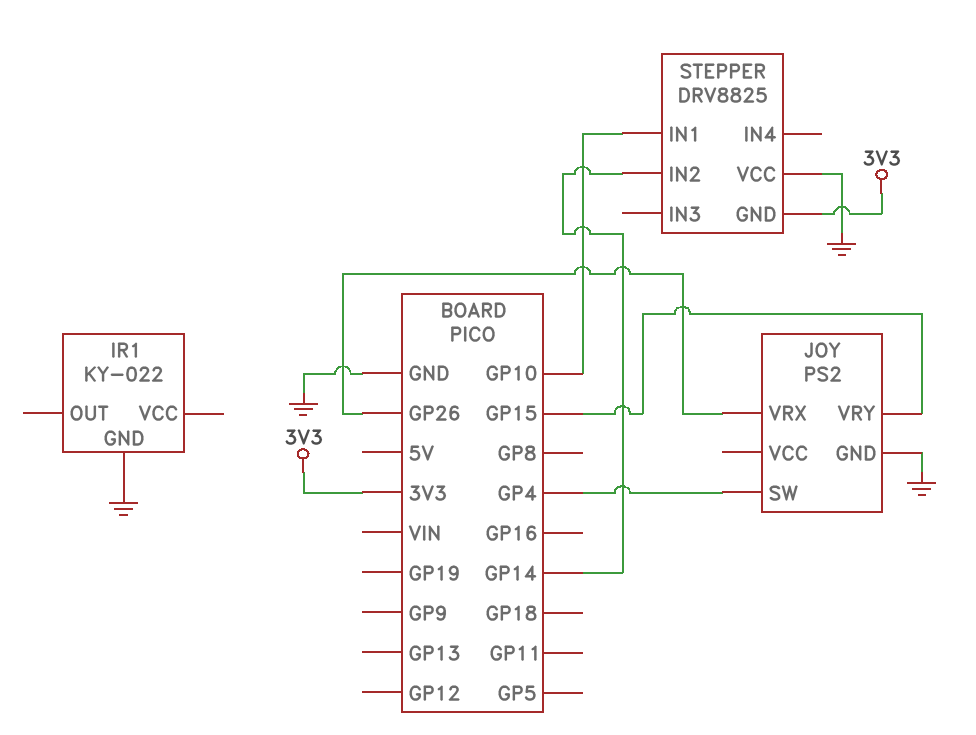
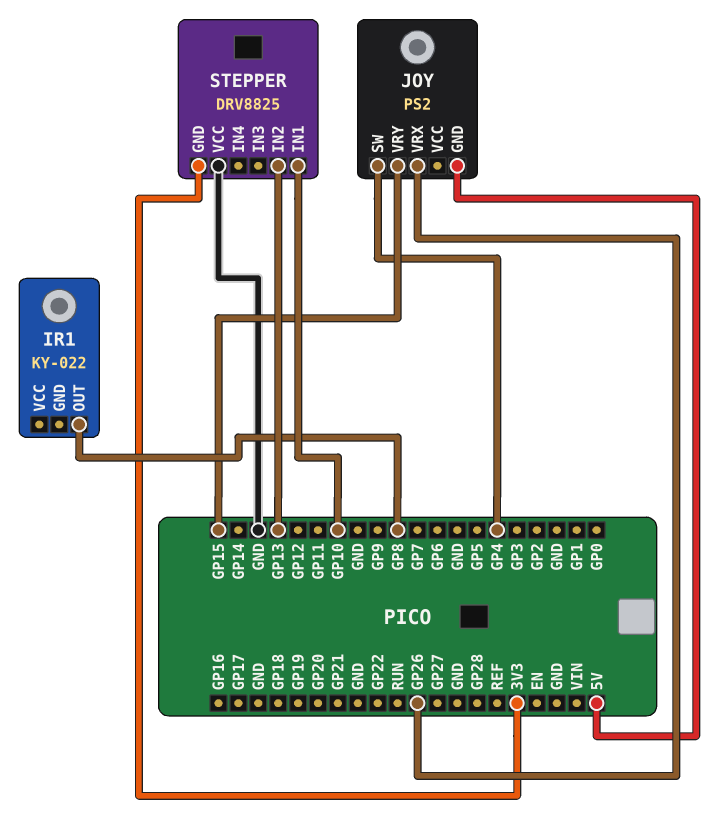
IR1 pin GND: GND -> none
IR1 pin OUT: none -> GP8
JOY pin GND: GND -> 5V
STEPPER pin IN2: GP14 -> GP13

